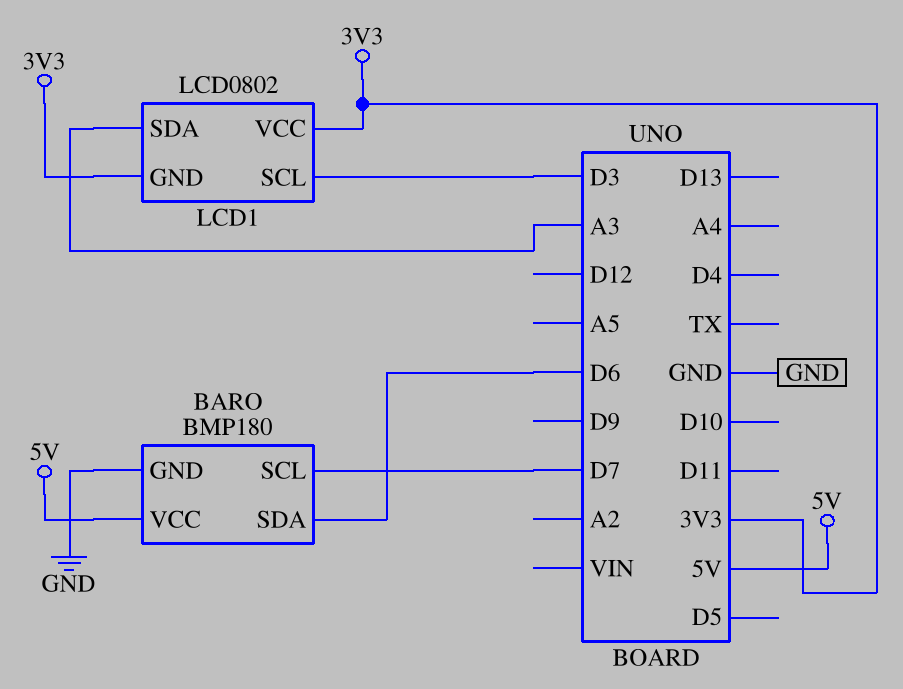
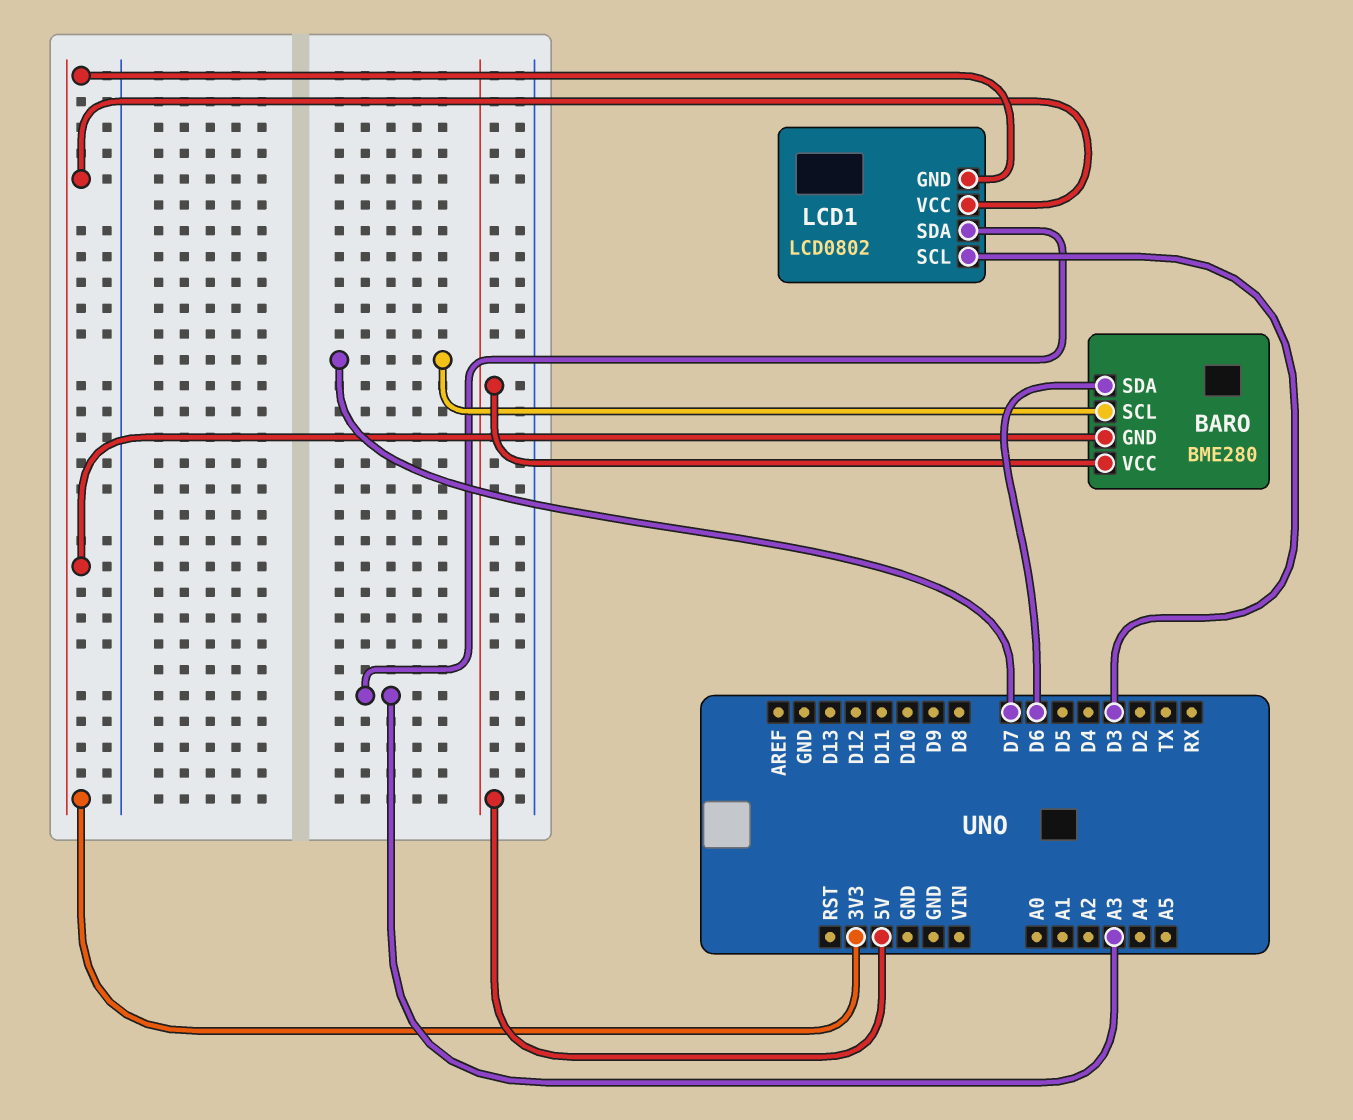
BARO: BMP180 -> BME280
BARO pin GND: GND -> 3V3

